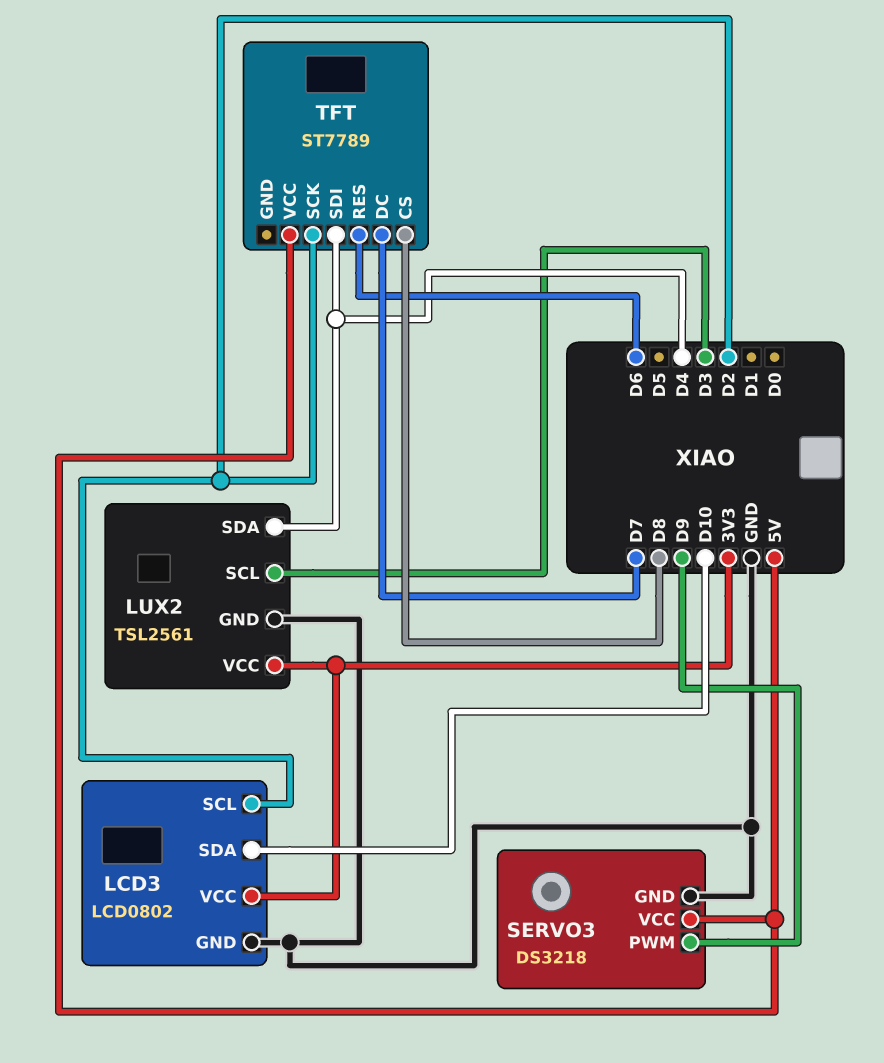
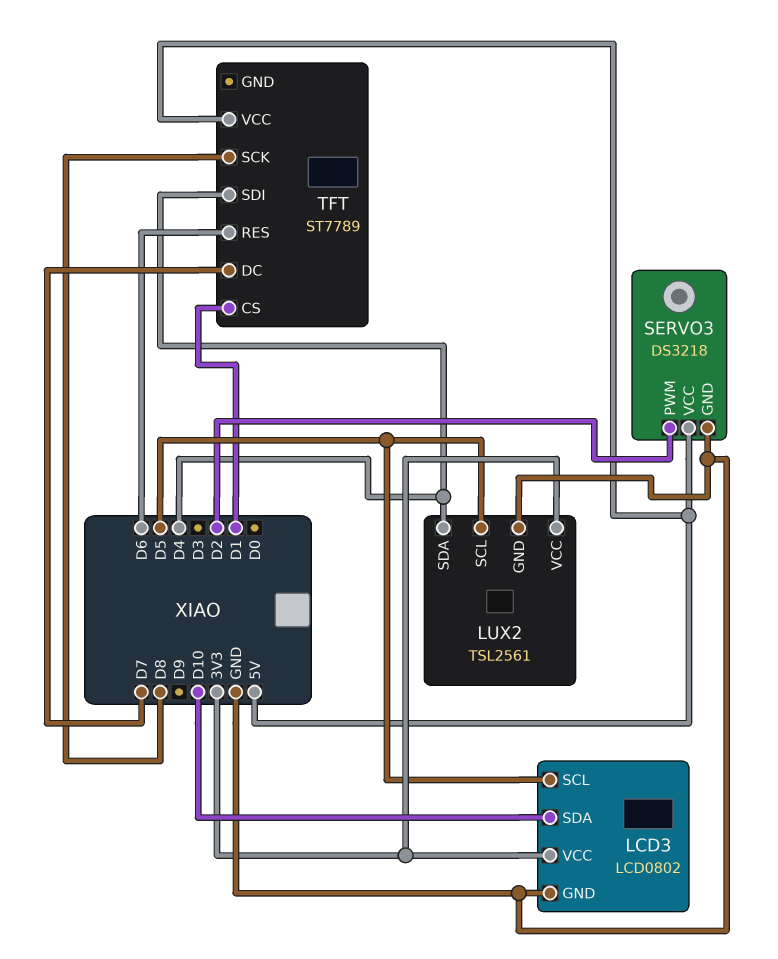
LCD3 pin SCL: D2 -> D5
LUX2 pin SCL: D3 -> D5
SERVO3 pin PWM: D9 -> D2
TFT pin CS: D8 -> D1
TFT pin SCK: D2 -> D8

